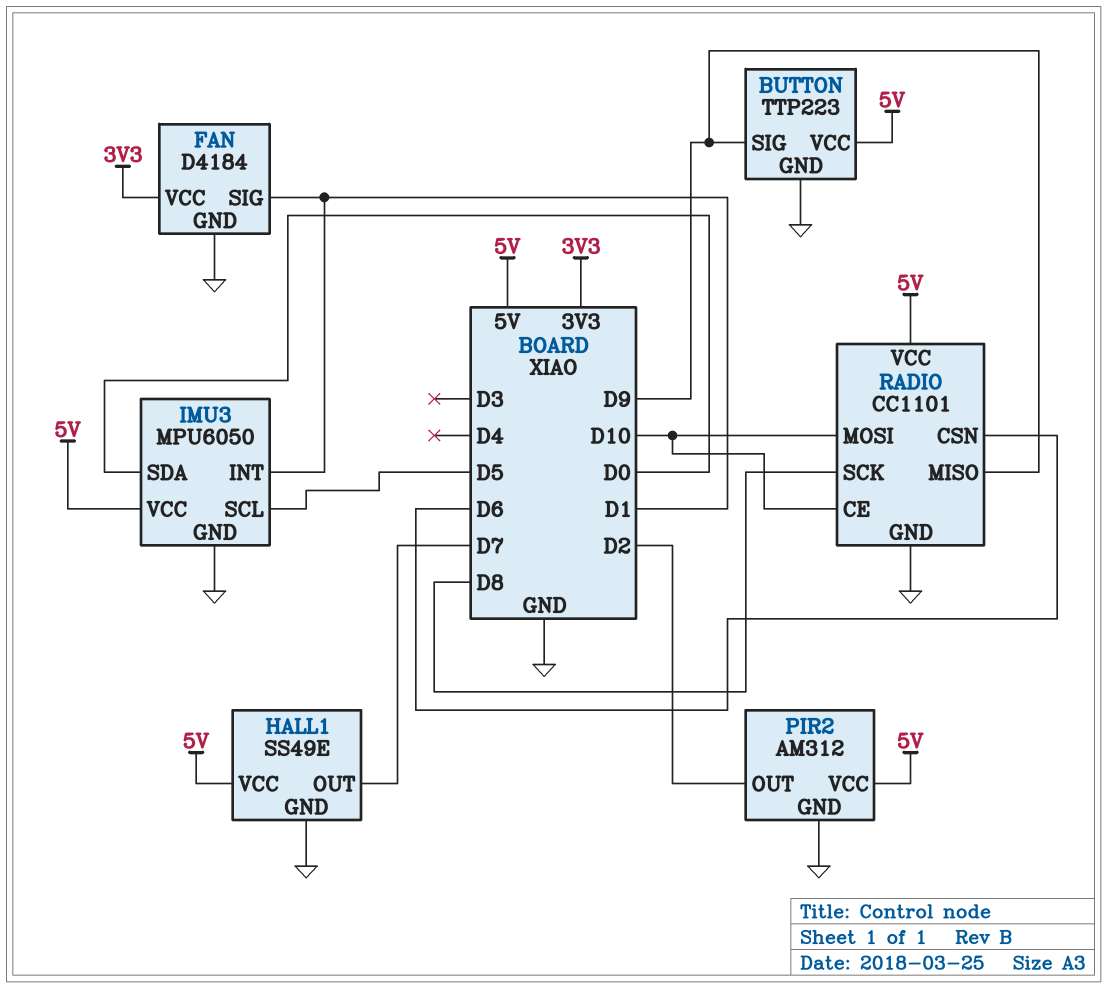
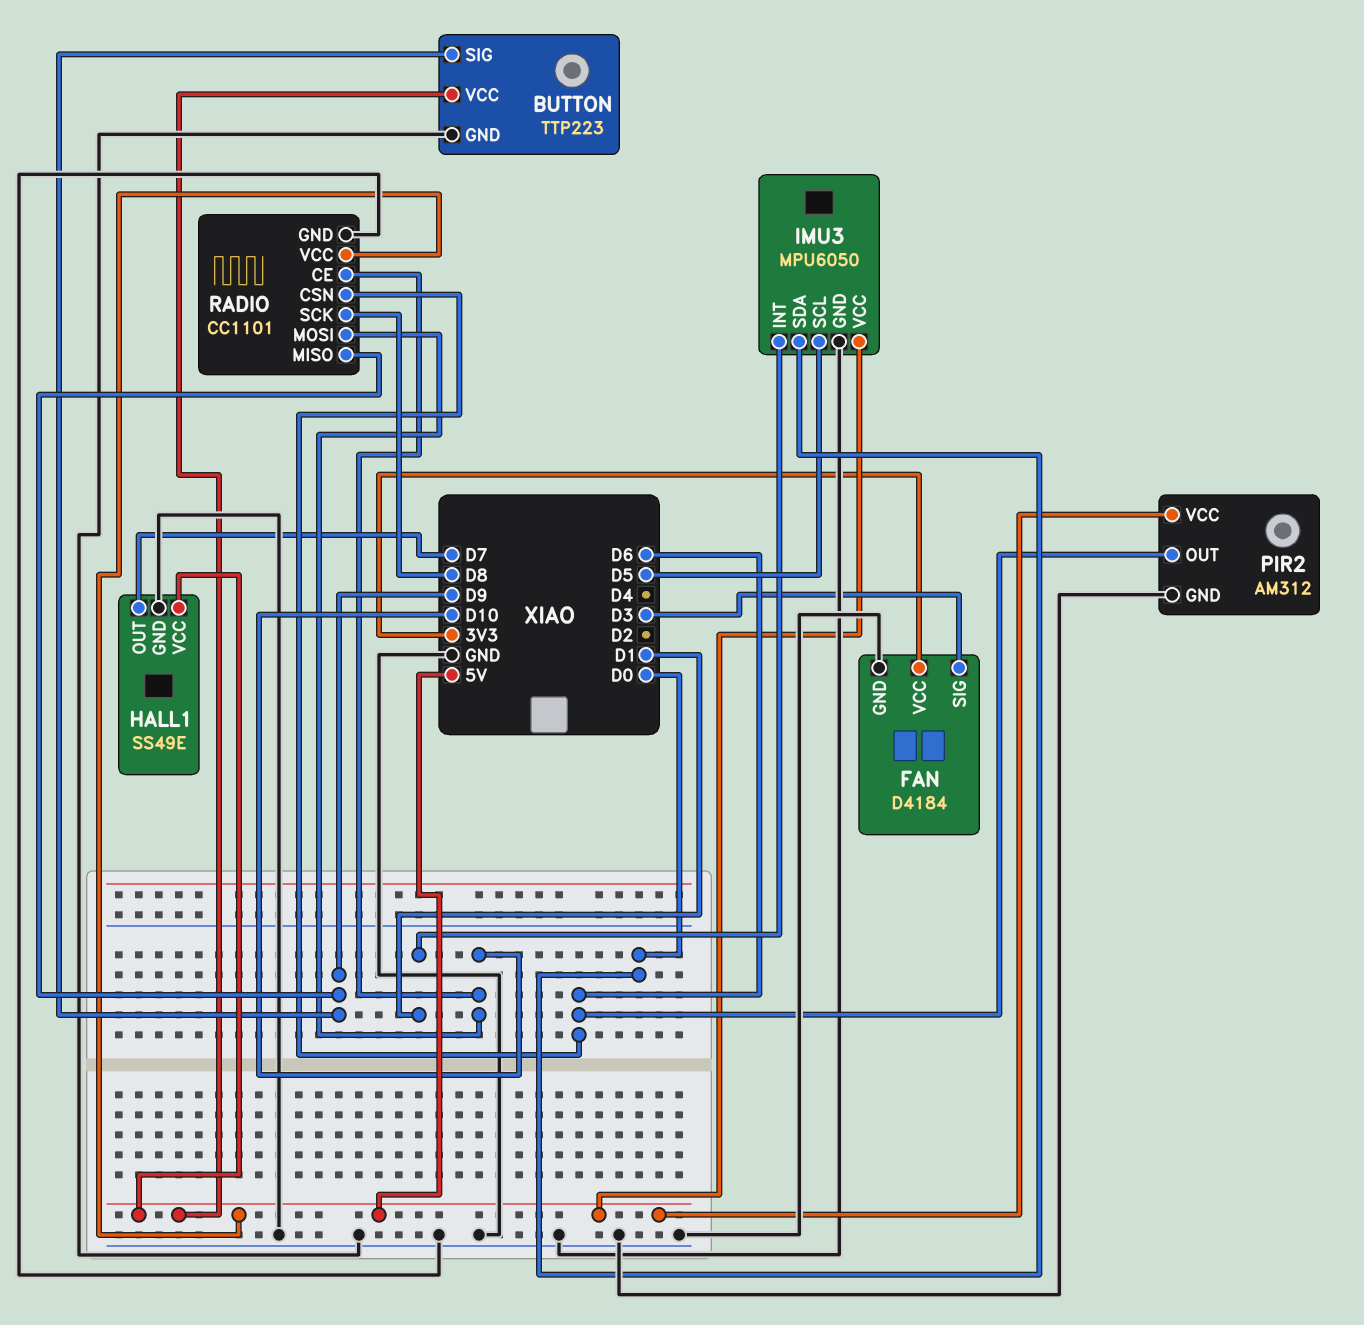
FAN pin SIG: D1 -> D3
PIR2 pin OUT: D2 -> D6

